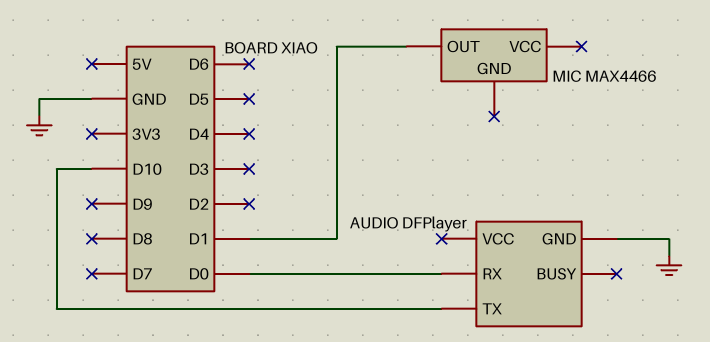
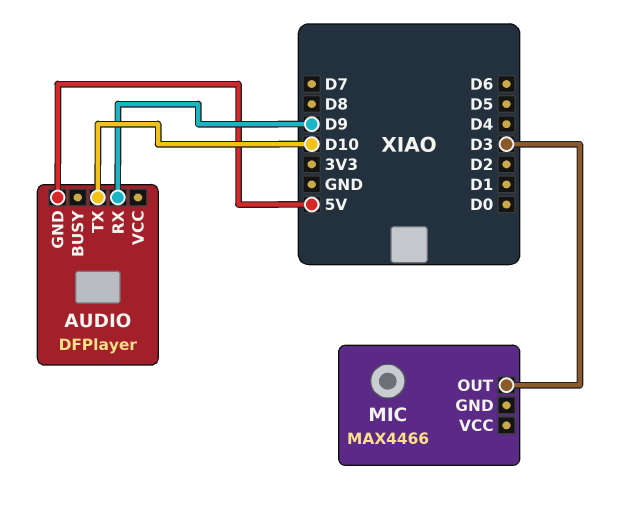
AUDIO pin GND: GND -> 5V
AUDIO pin RX: D0 -> D9
MIC pin OUT: D1 -> D3

